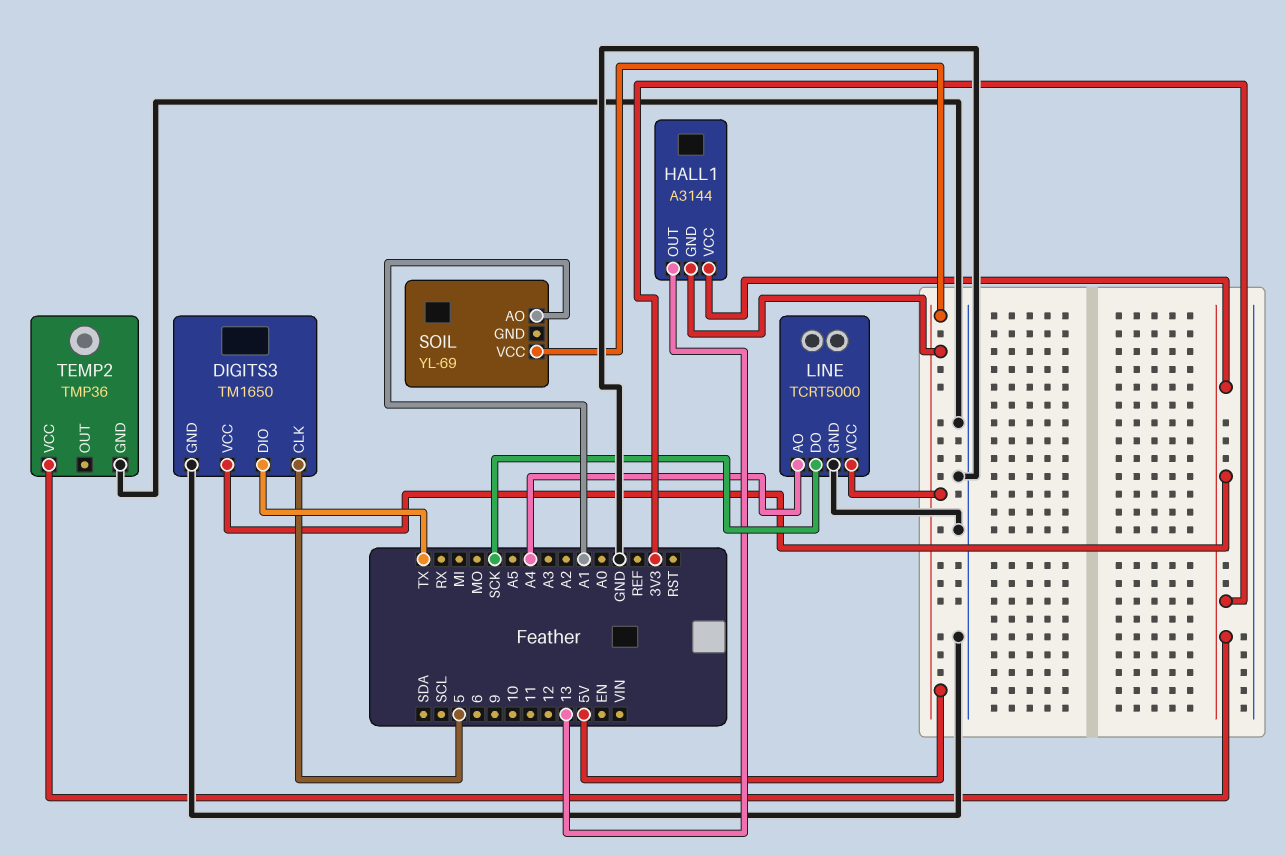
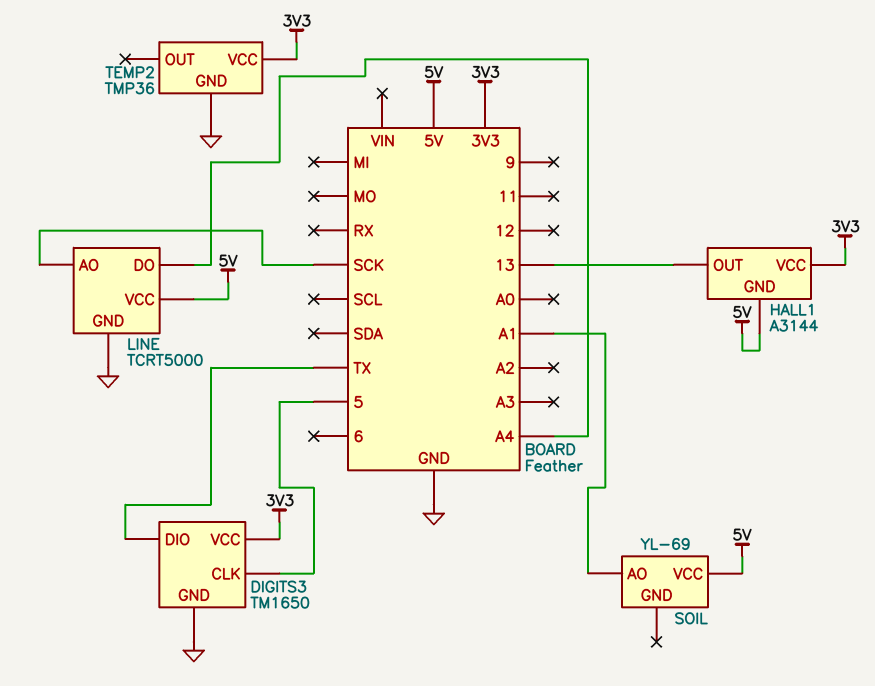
LINE pin AO: A4 -> SCK
LINE pin DO: SCK -> A4

